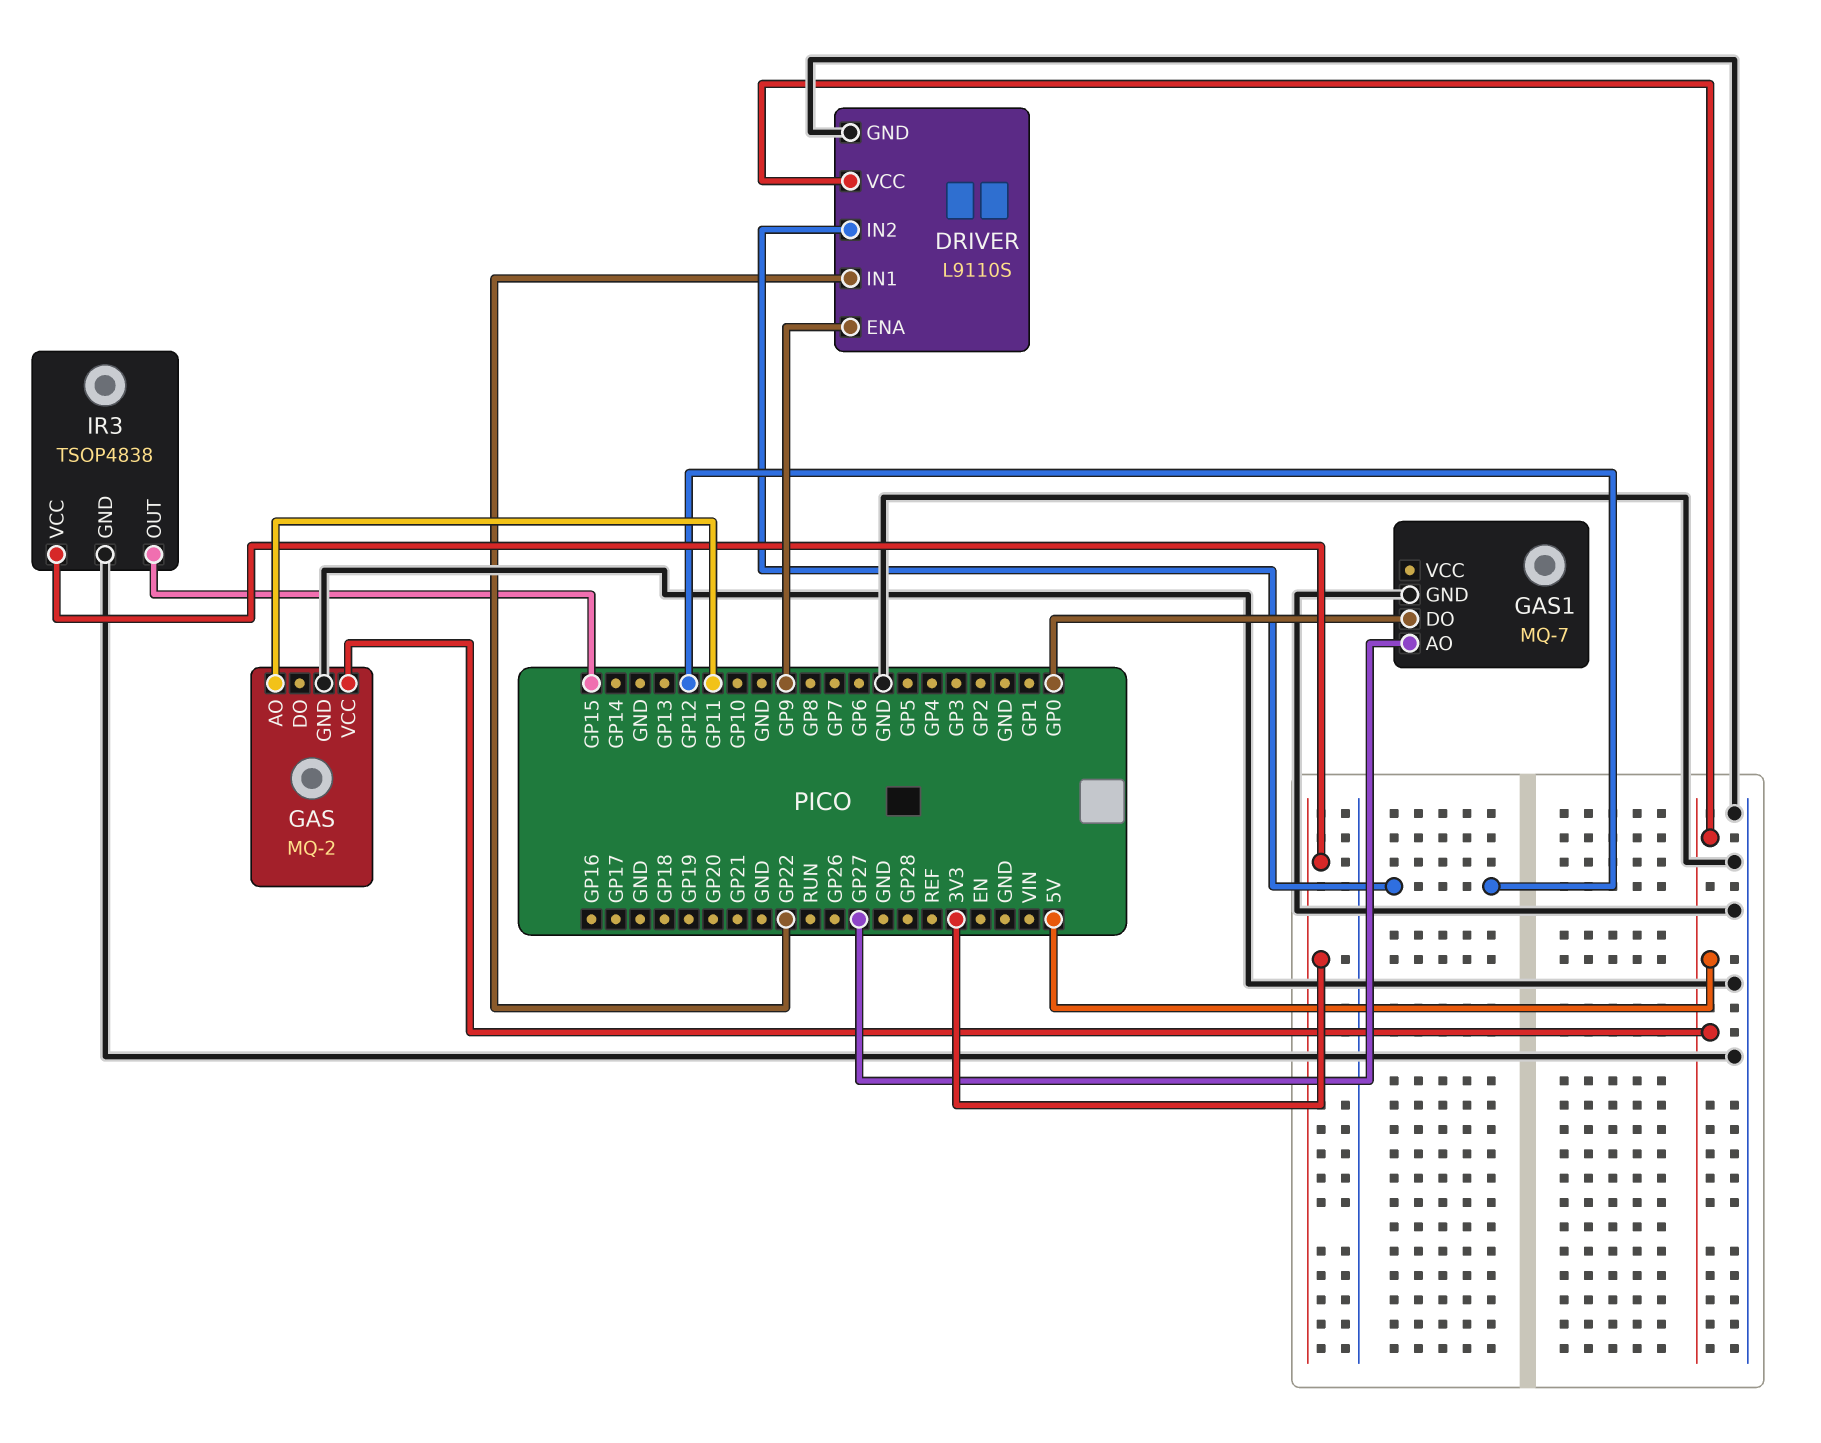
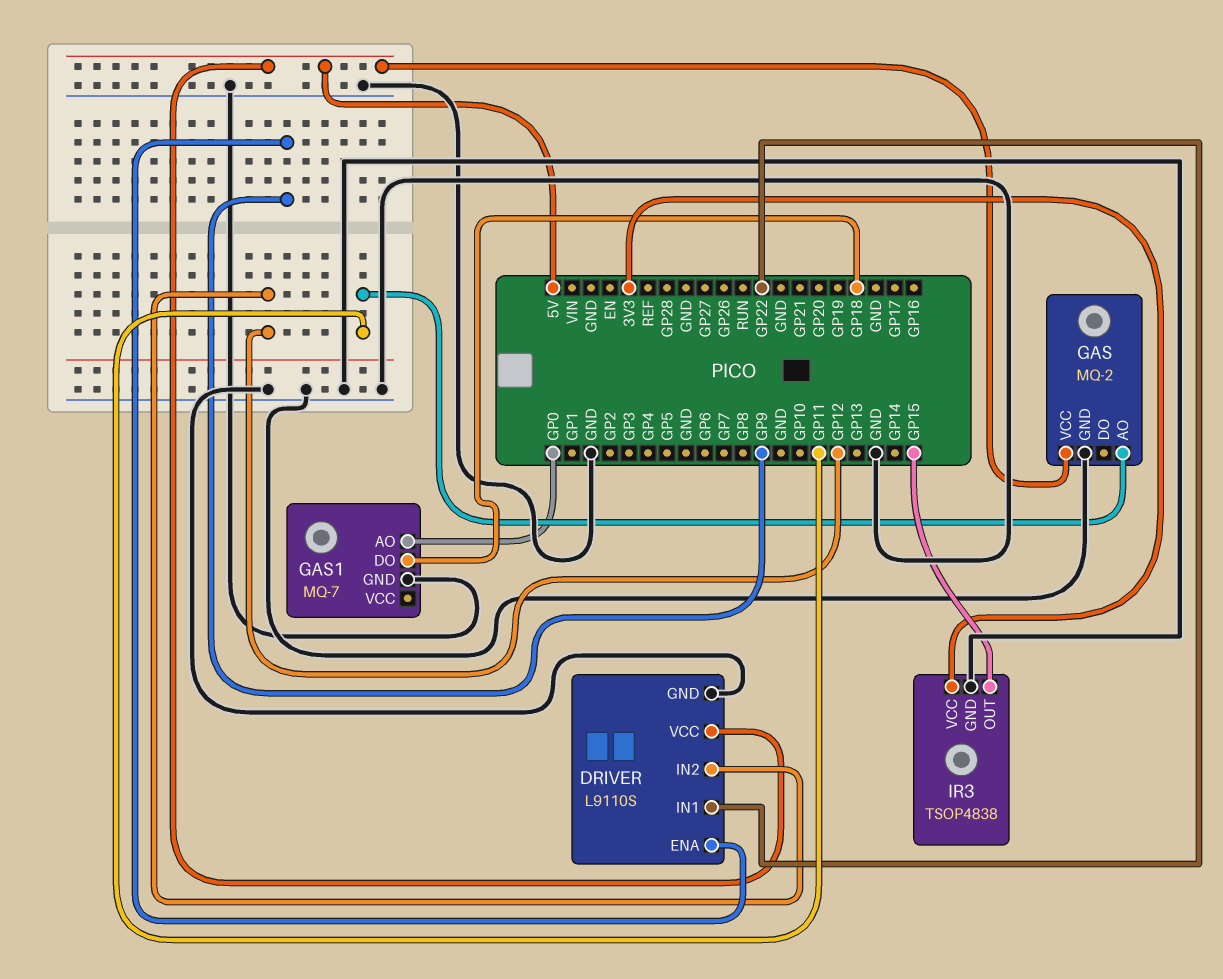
GAS1 pin AO: GP27 -> GP0
GAS1 pin DO: GP0 -> GP18

